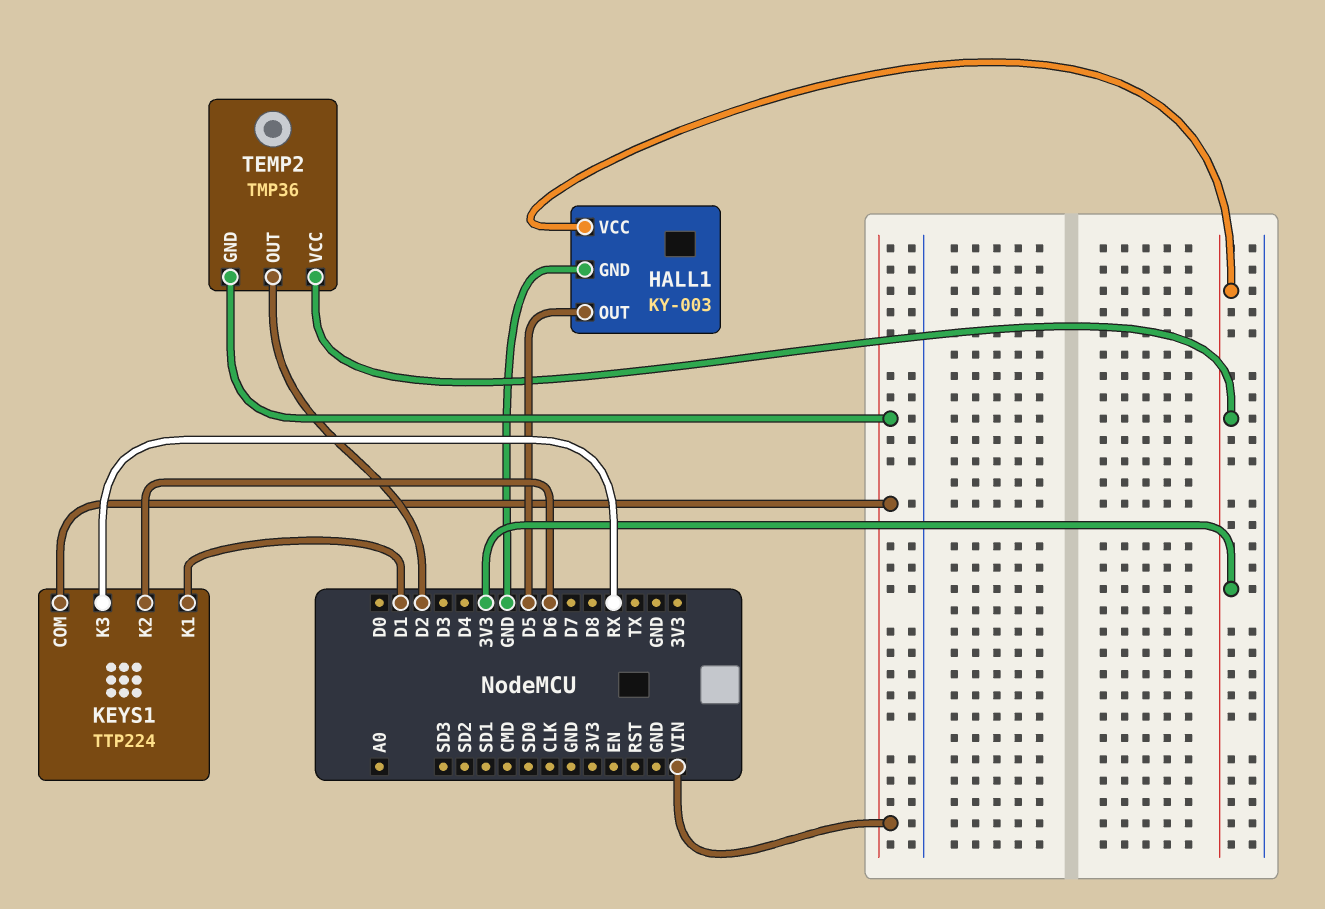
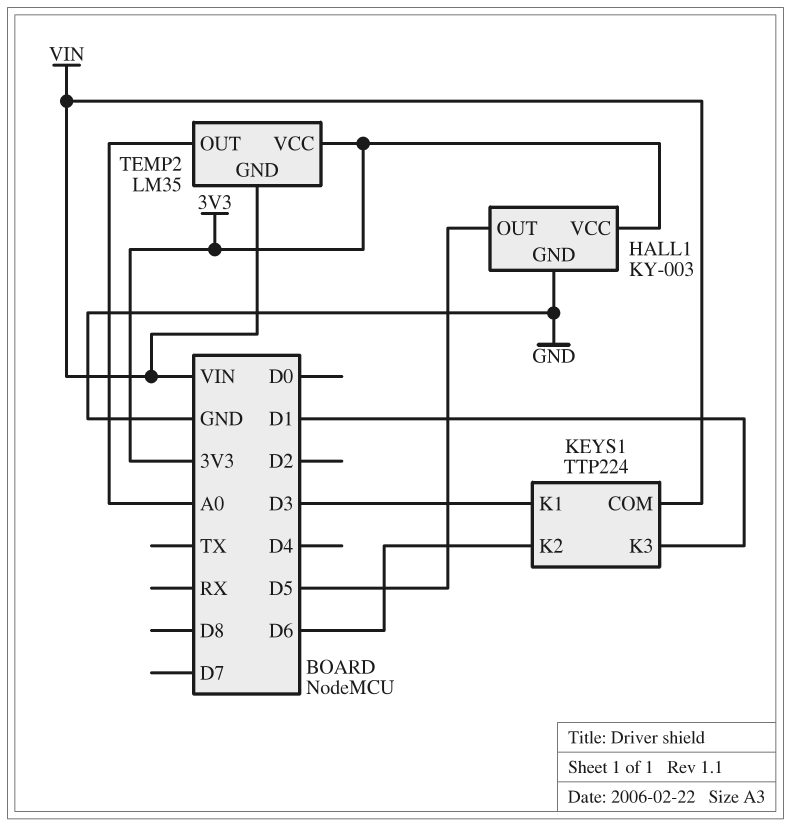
KEYS1 pin K1: D1 -> D3
KEYS1 pin K3: RX -> D1
TEMP2: TMP36 -> LM35
TEMP2 pin OUT: D2 -> A0

